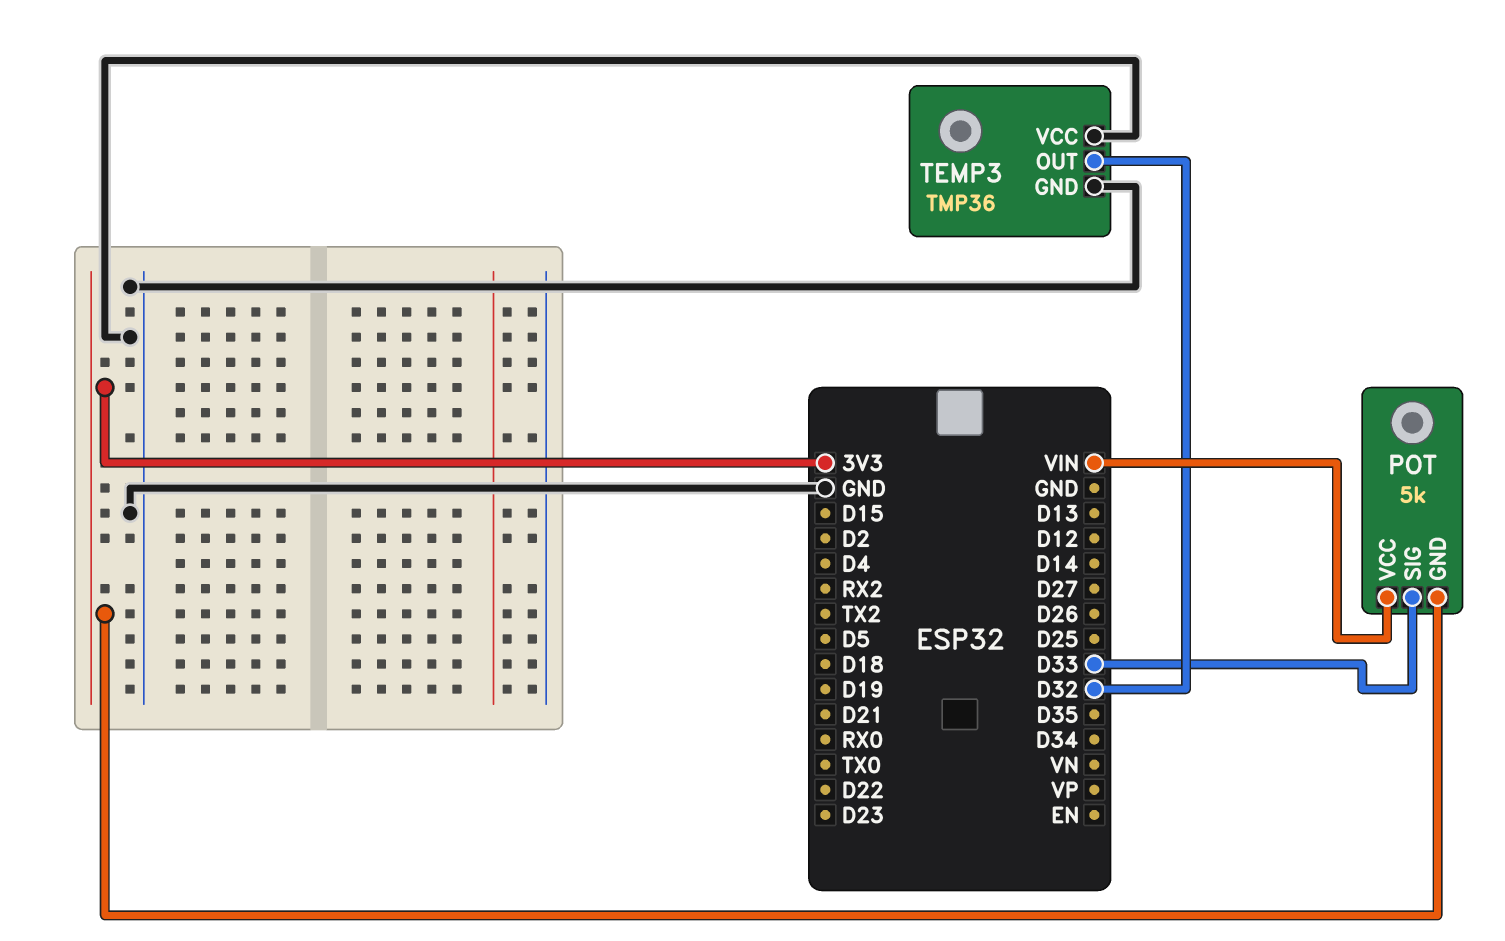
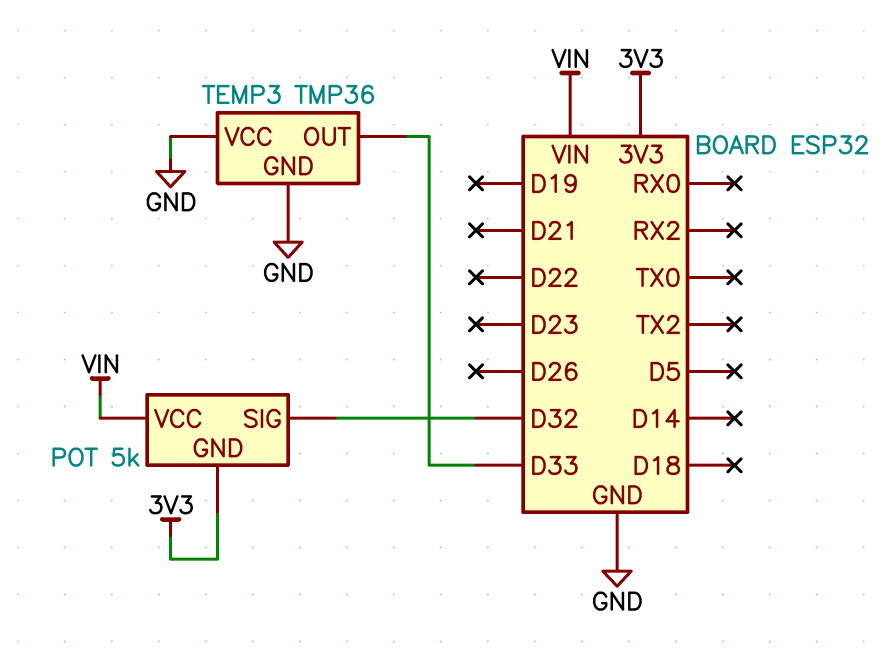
POT pin SIG: D33 -> D32
TEMP3 pin OUT: D32 -> D33

